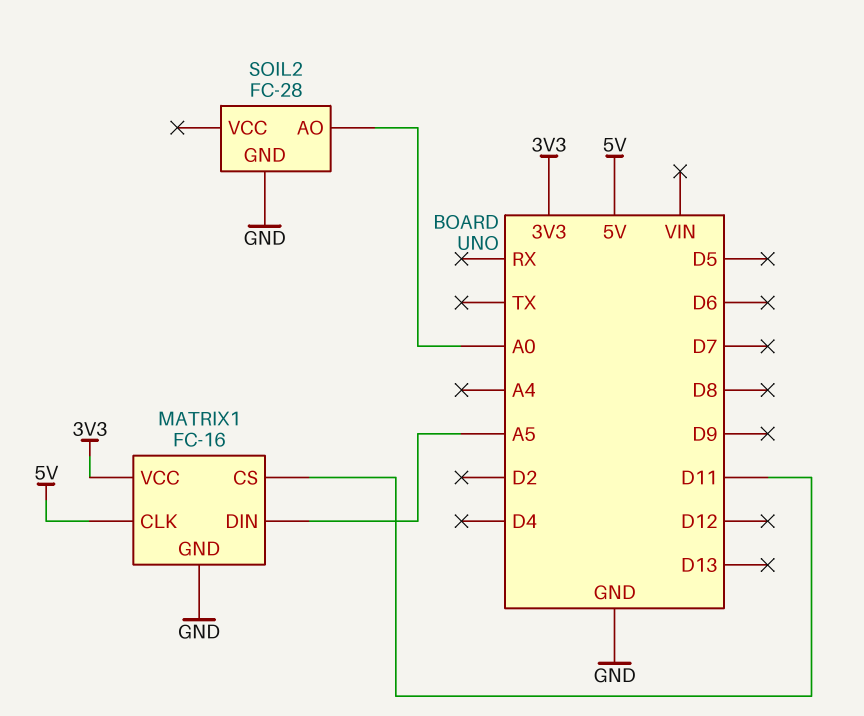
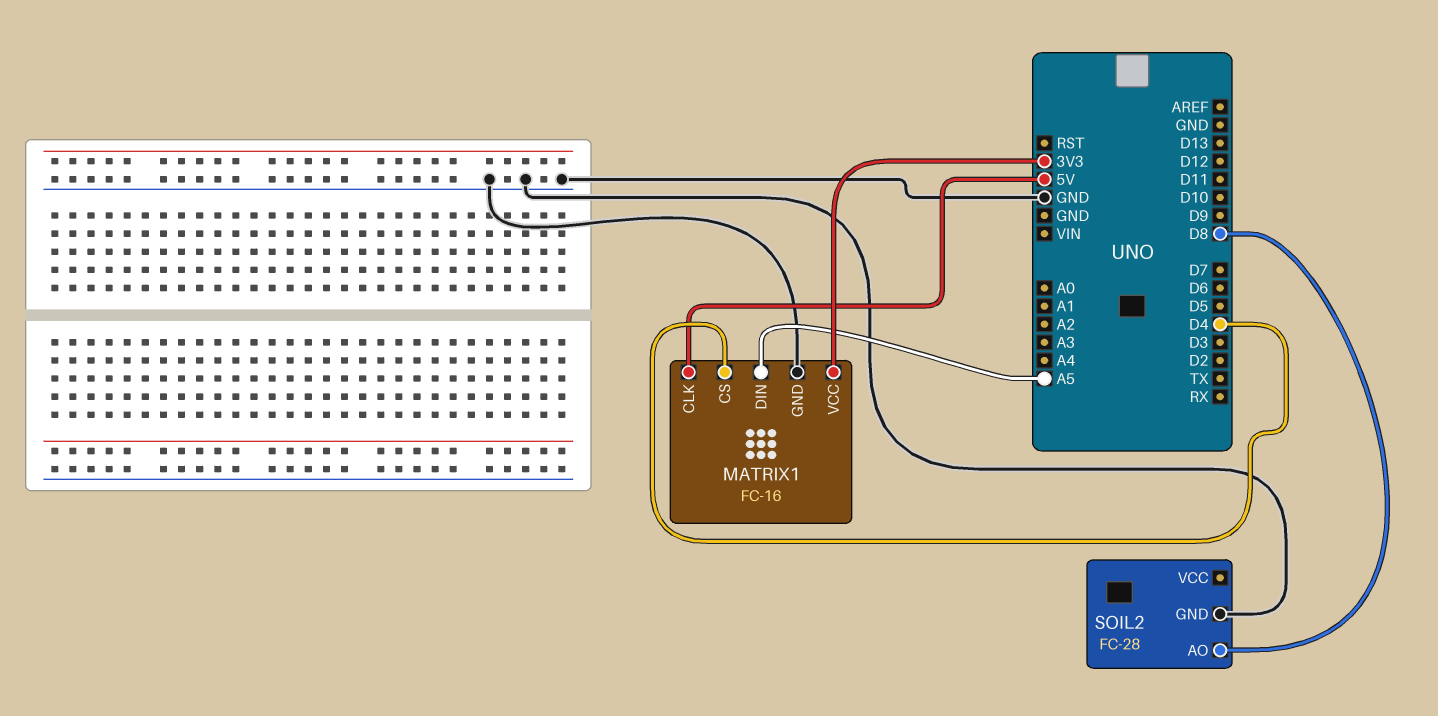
MATRIX1 pin CS: D11 -> D4
SOIL2 pin AO: A0 -> D8

